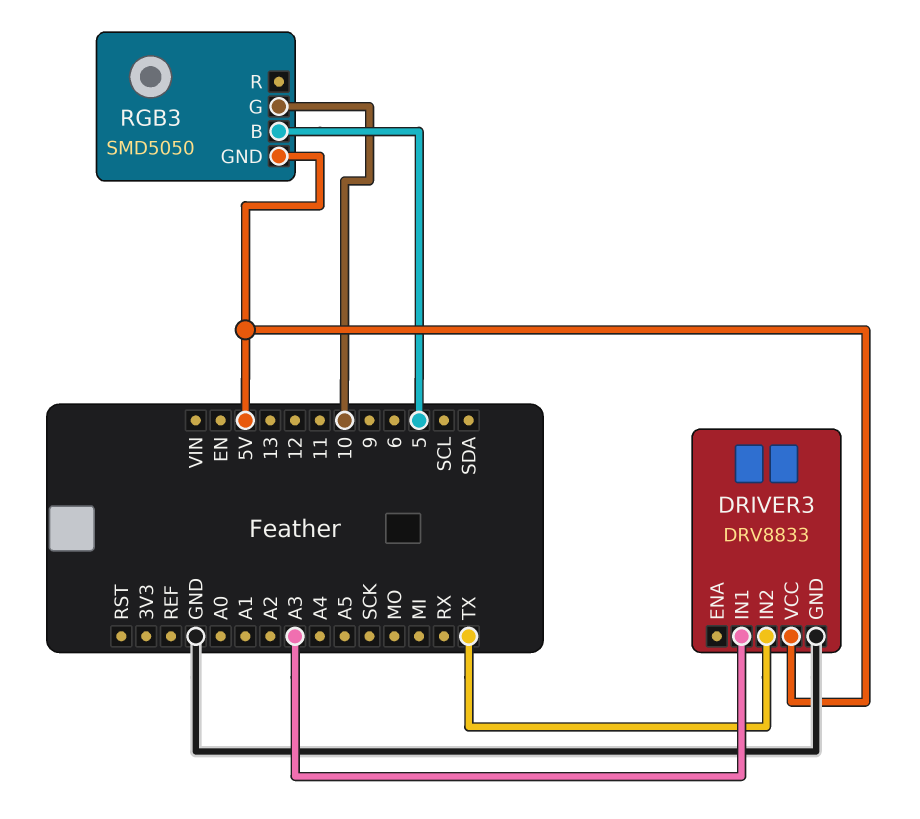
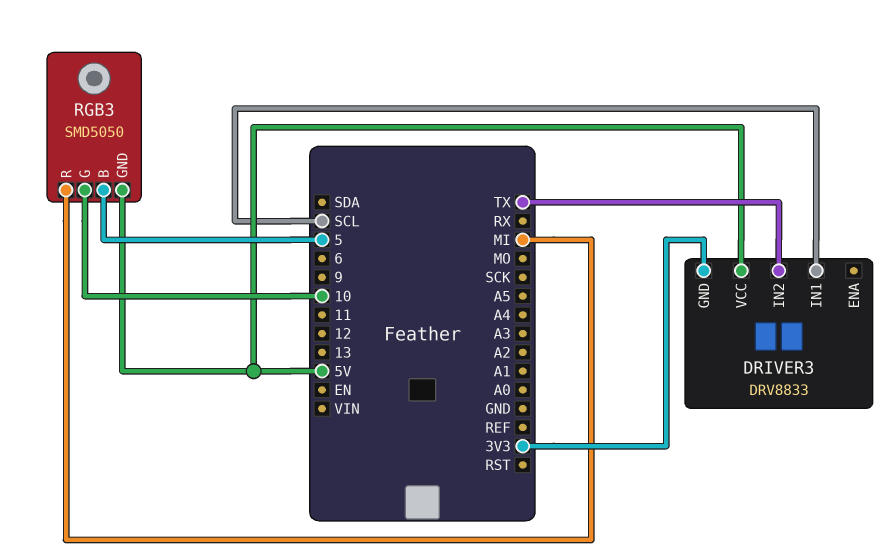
DRIVER3 pin GND: GND -> 3V3
DRIVER3 pin IN1: A3 -> SCL
RGB3 pin R: none -> MI

